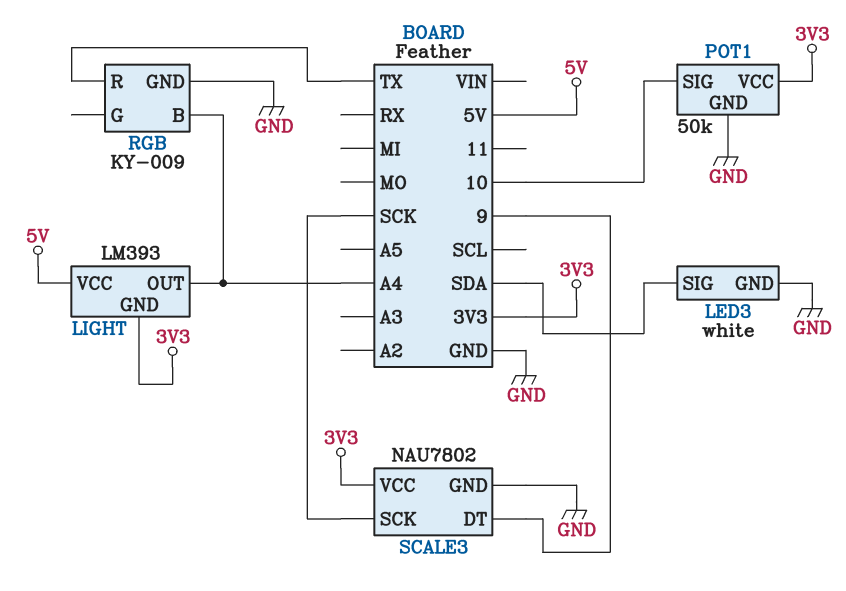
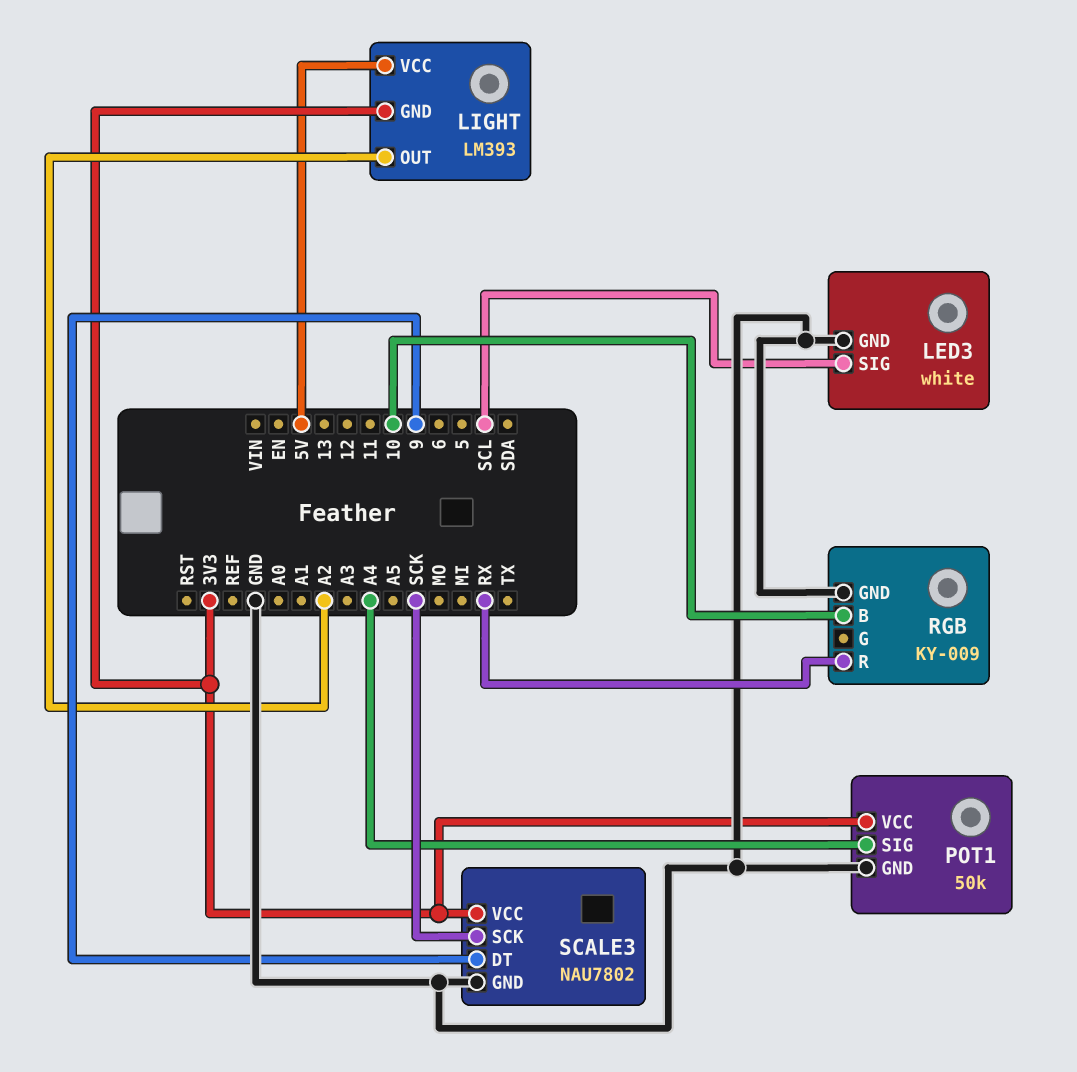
LED3 pin SIG: SDA -> SCL
LIGHT pin OUT: A4 -> A2
POT1 pin SIG: 10 -> A4
RGB pin B: A4 -> 10
RGB pin R: TX -> RX

